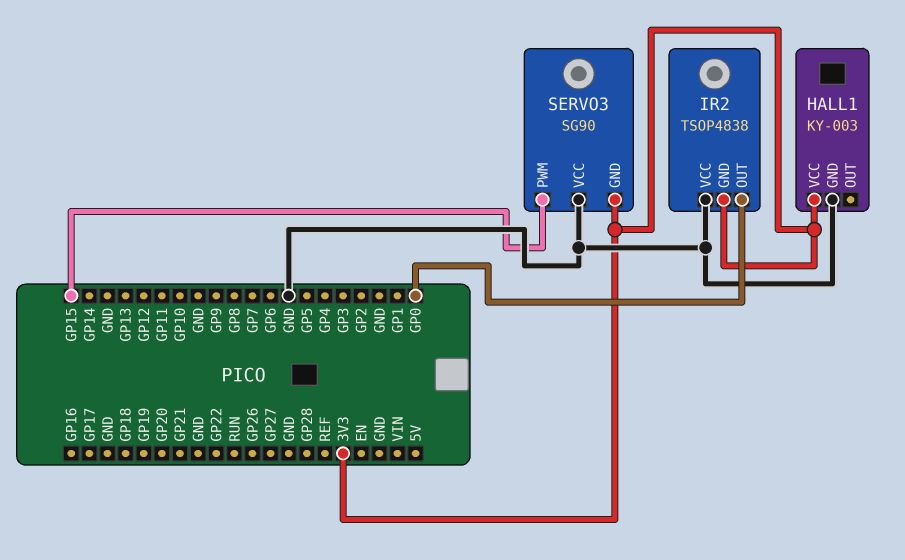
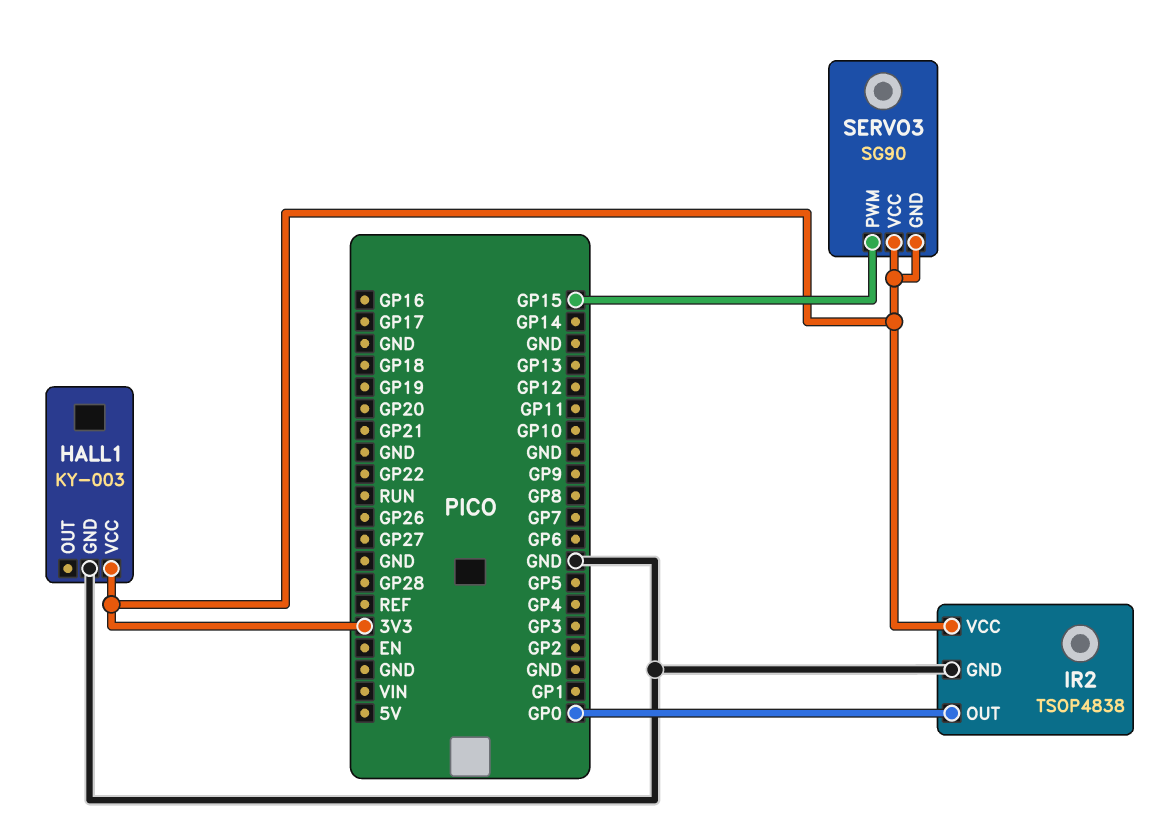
IR2 pin GND: 3V3 -> GND
IR2 pin VCC: GND -> 3V3
SERVO3 pin VCC: GND -> 3V3

